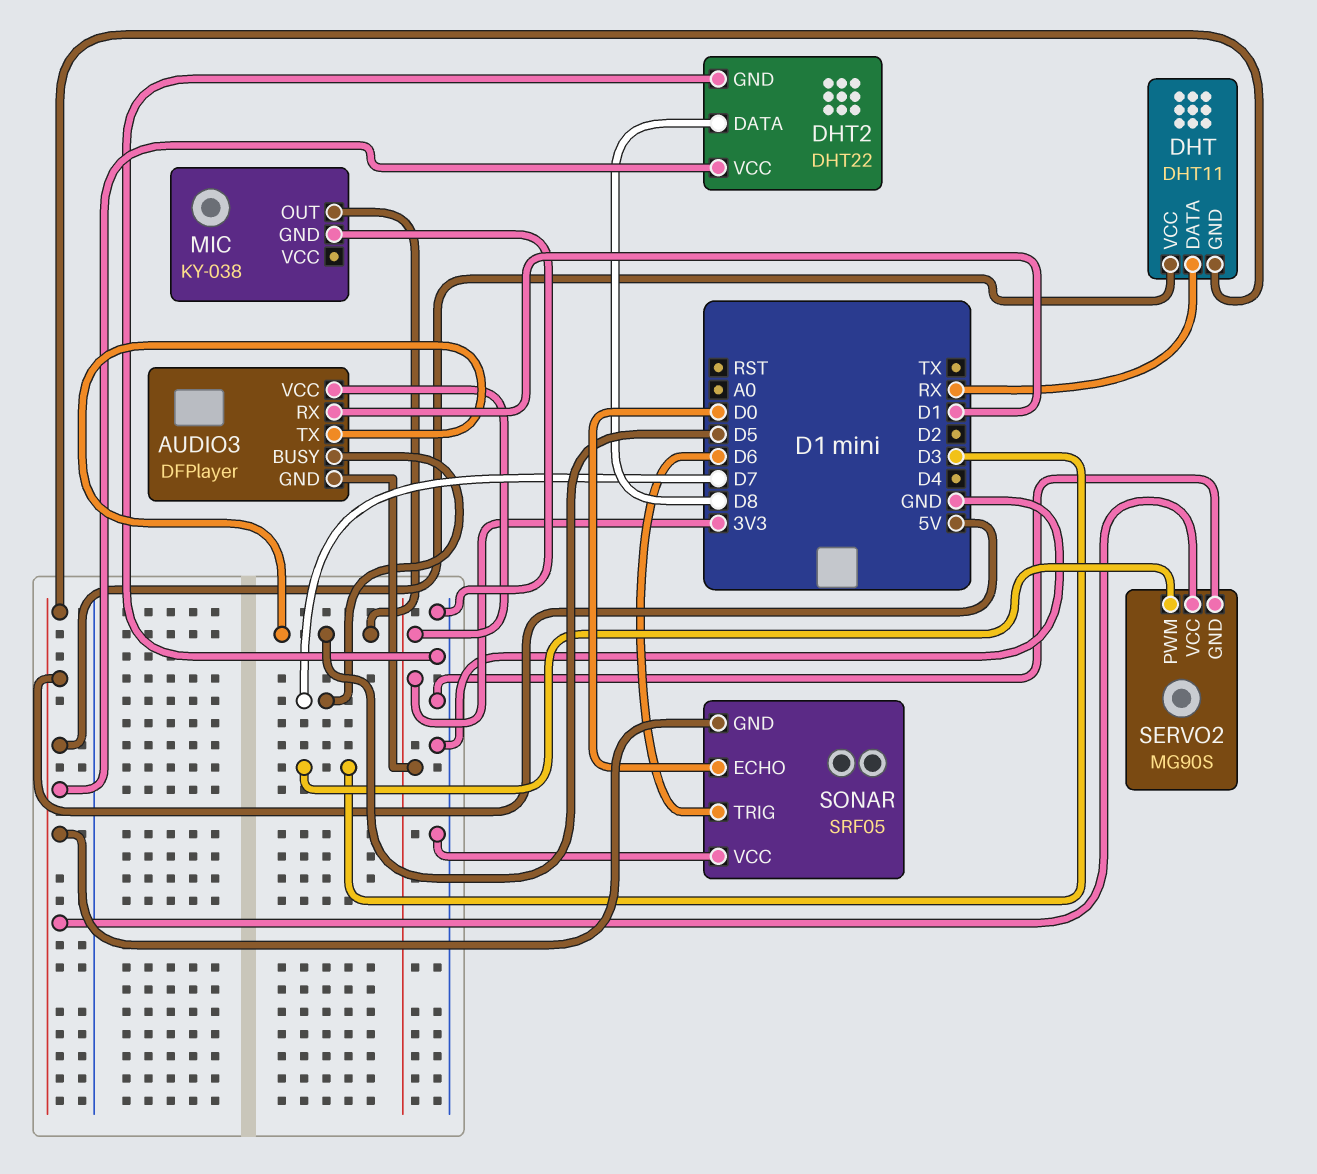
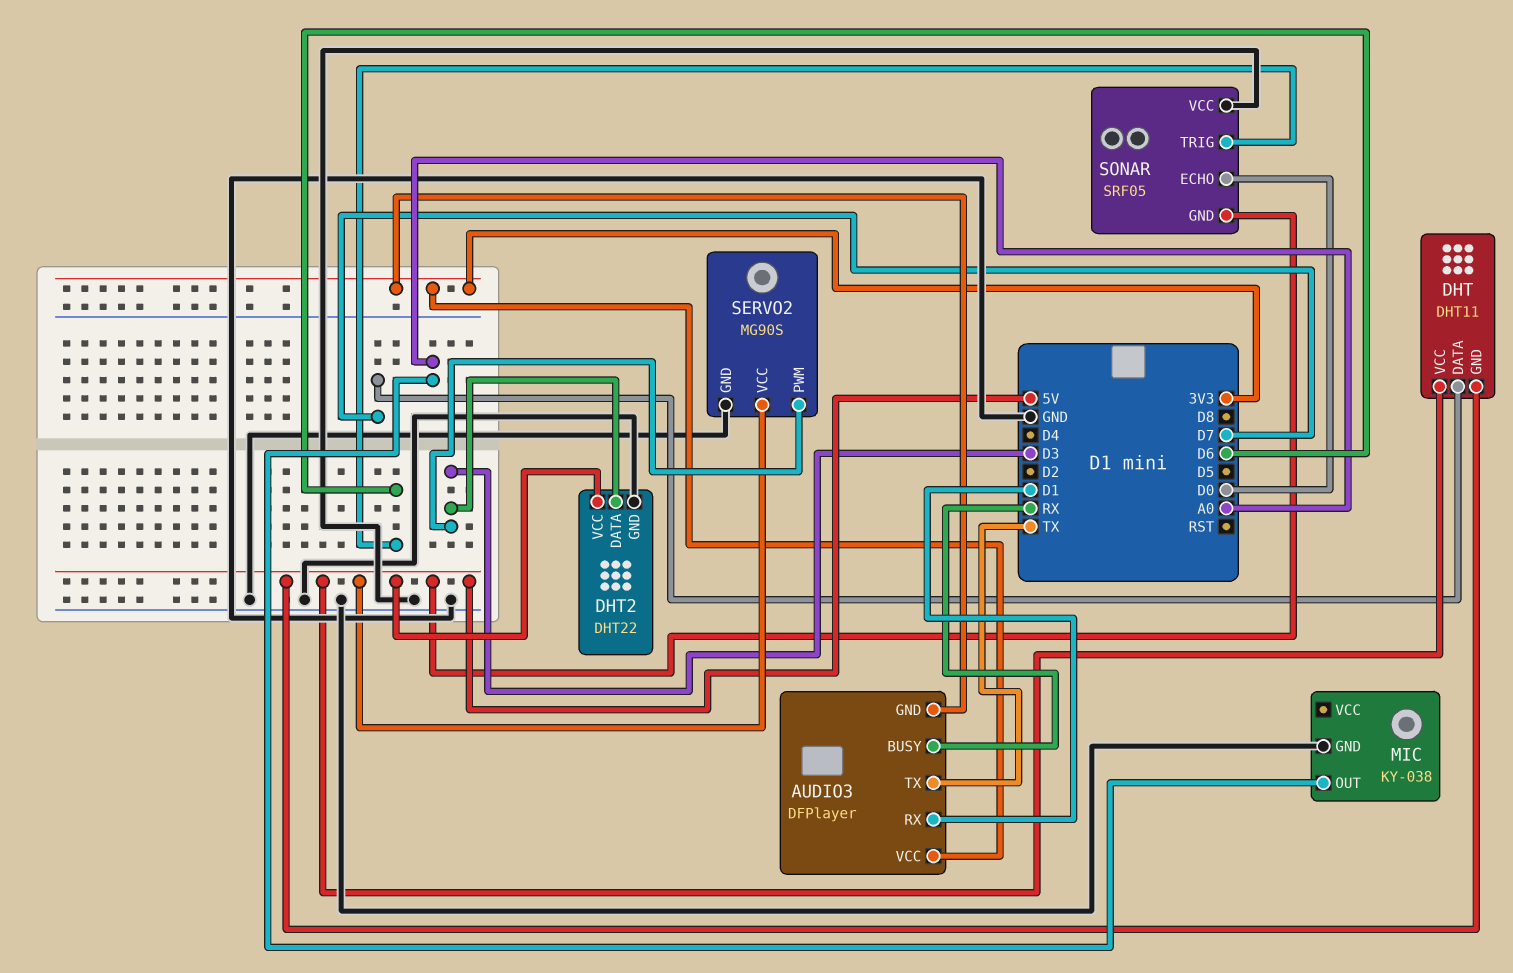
AUDIO3 pin BUSY: D7 -> RX
AUDIO3 pin TX: D5 -> TX
DHT pin DATA: RX -> D7
DHT2 pin DATA: D8 -> D3
MIC pin OUT: D5 -> A0

